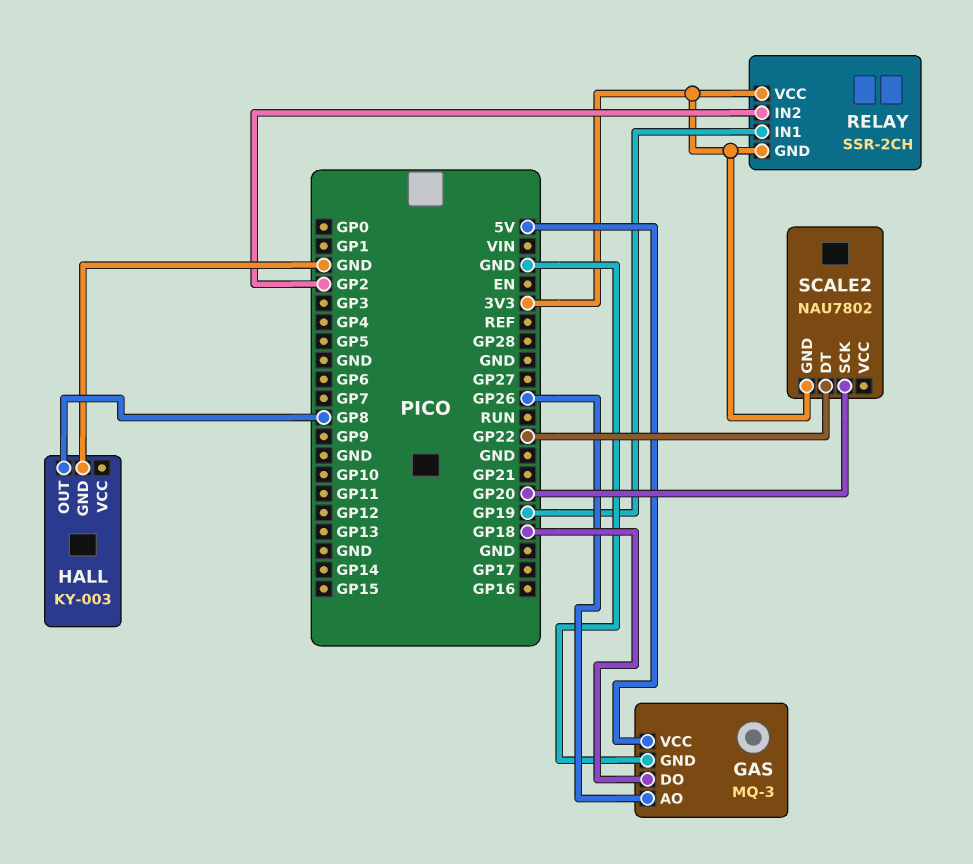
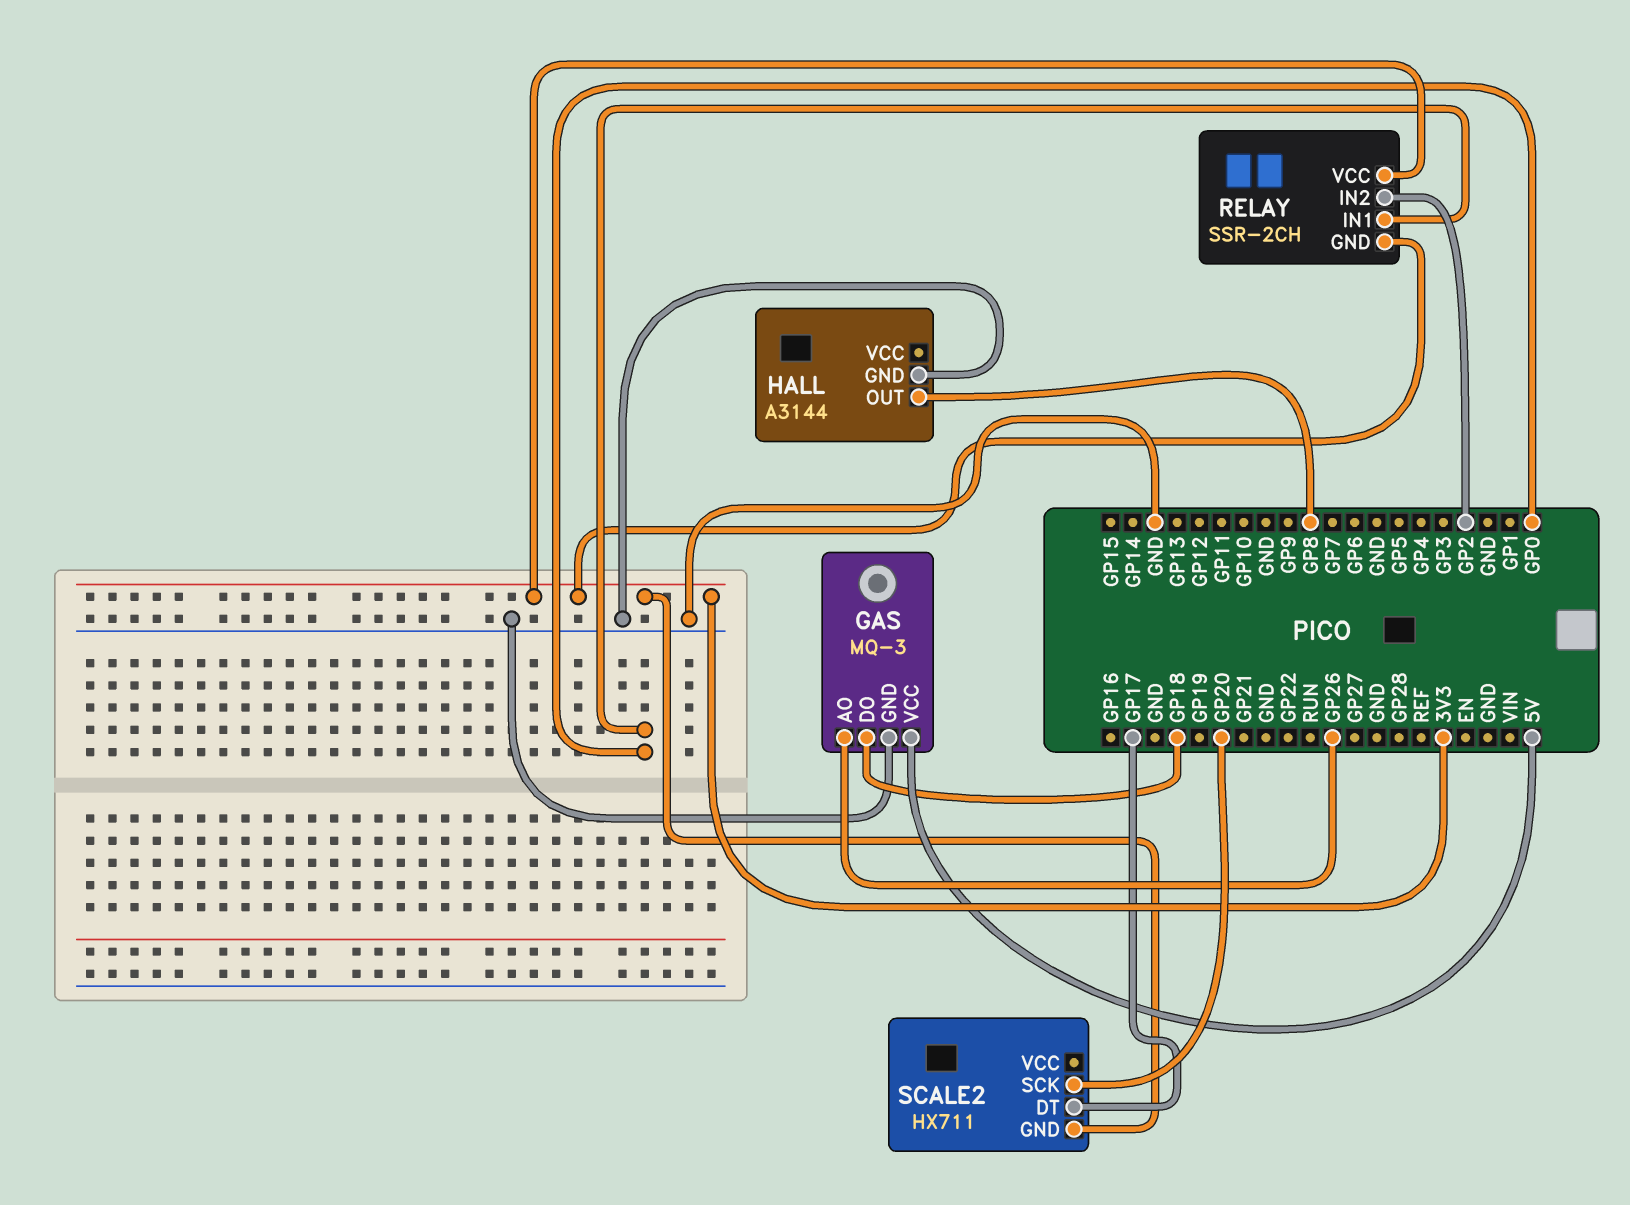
HALL: KY-003 -> A3144
RELAY pin IN1: GP19 -> GP0
SCALE2: NAU7802 -> HX711
SCALE2 pin DT: GP22 -> GP17

